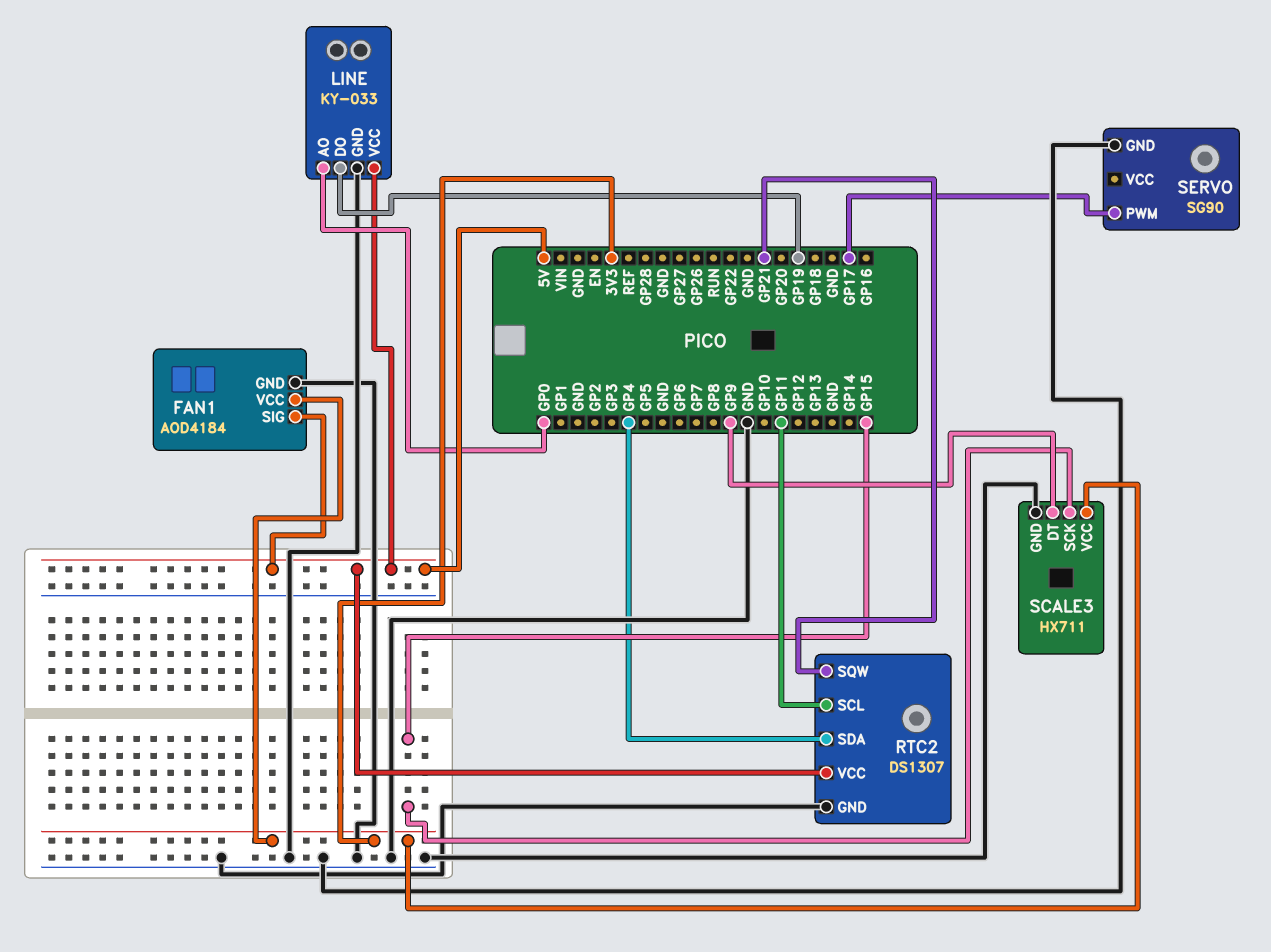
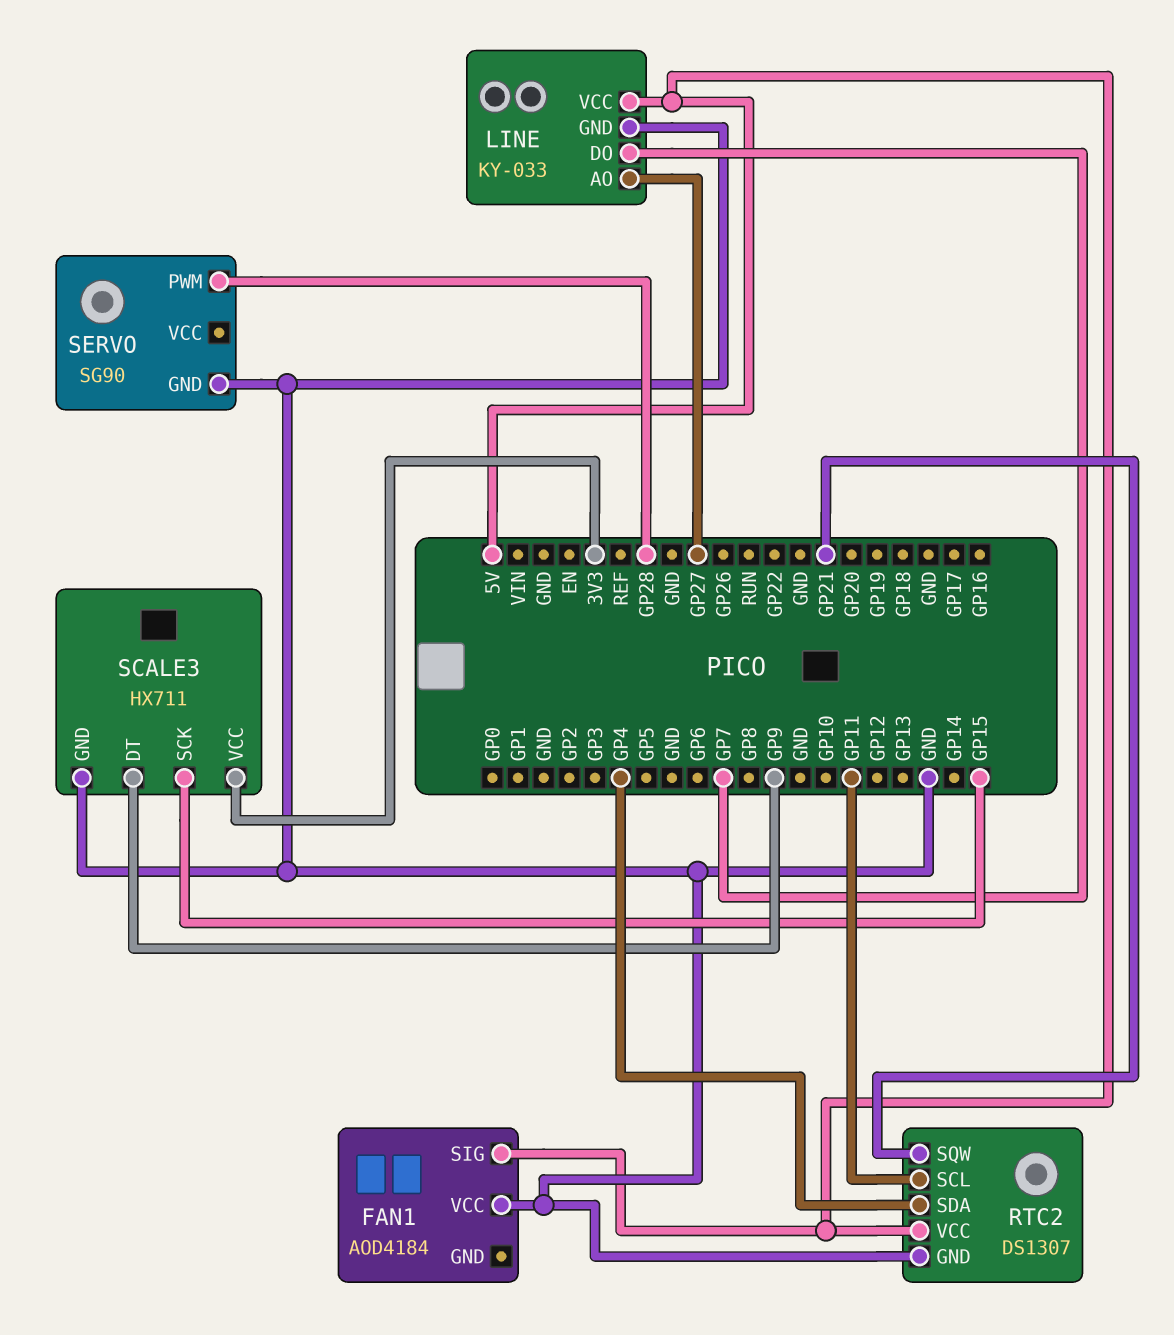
FAN1 pin GND: GND -> none
FAN1 pin VCC: 3V3 -> GND
LINE pin AO: GP0 -> GP27
LINE pin DO: GP19 -> GP7
SERVO pin PWM: GP17 -> GP28

